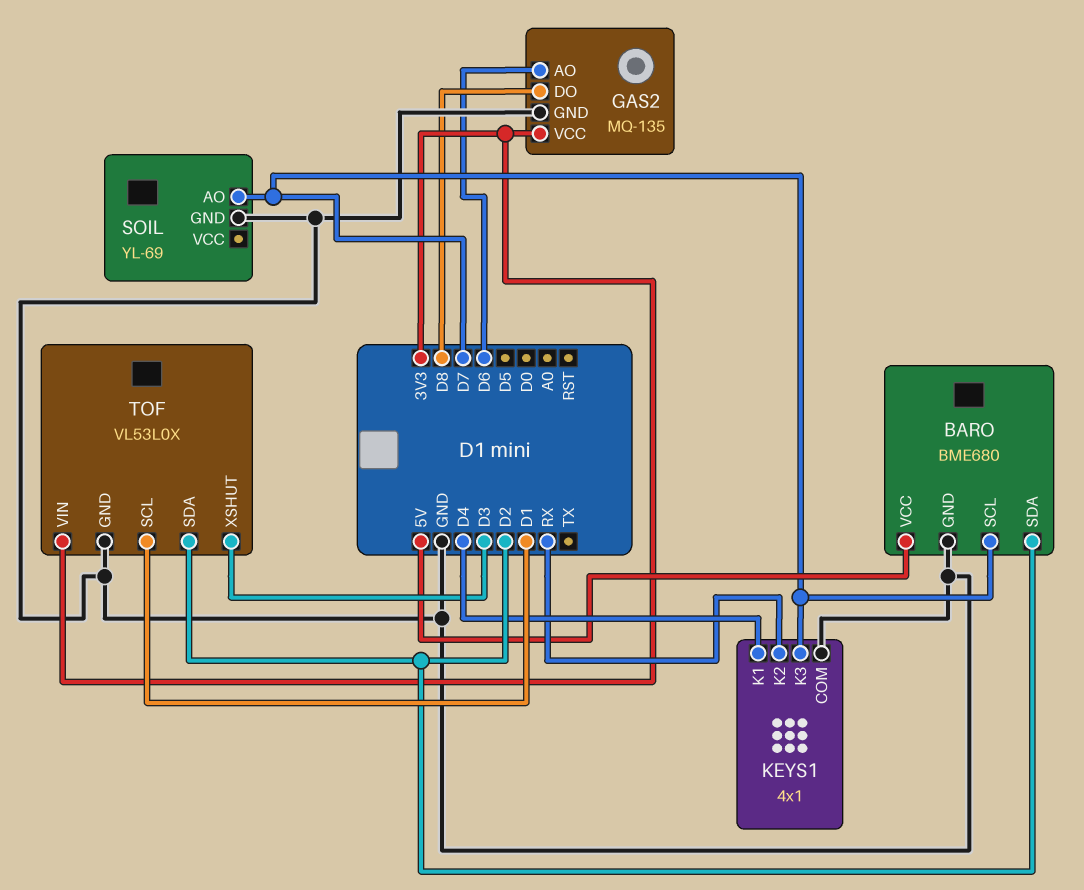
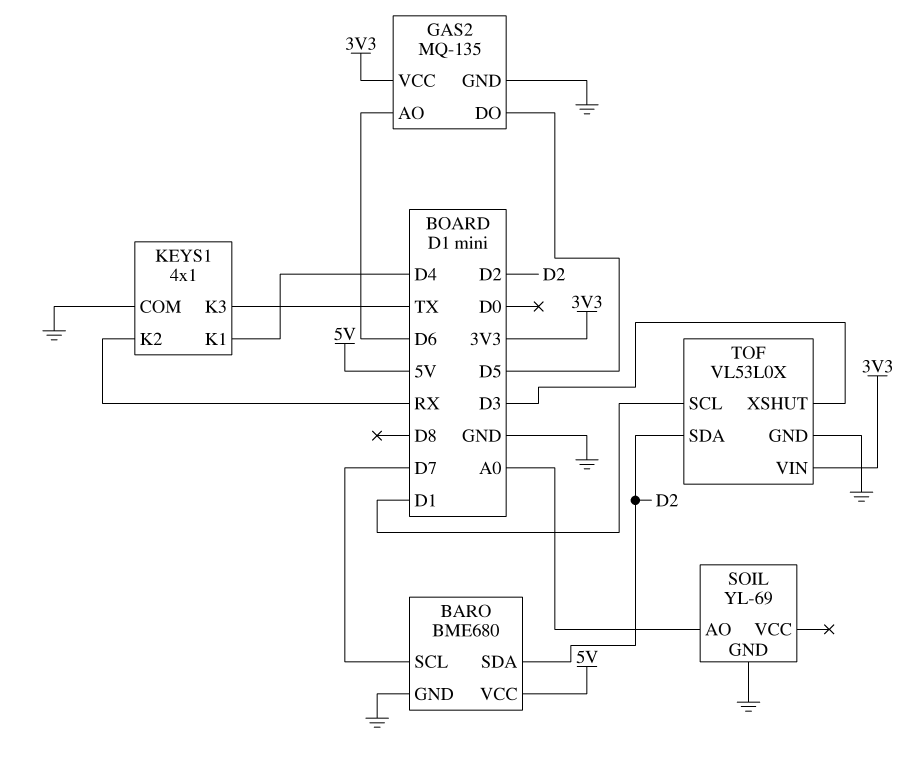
GAS2 pin DO: D8 -> D5
KEYS1 pin K3: D7 -> TX
SOIL pin AO: D7 -> A0

